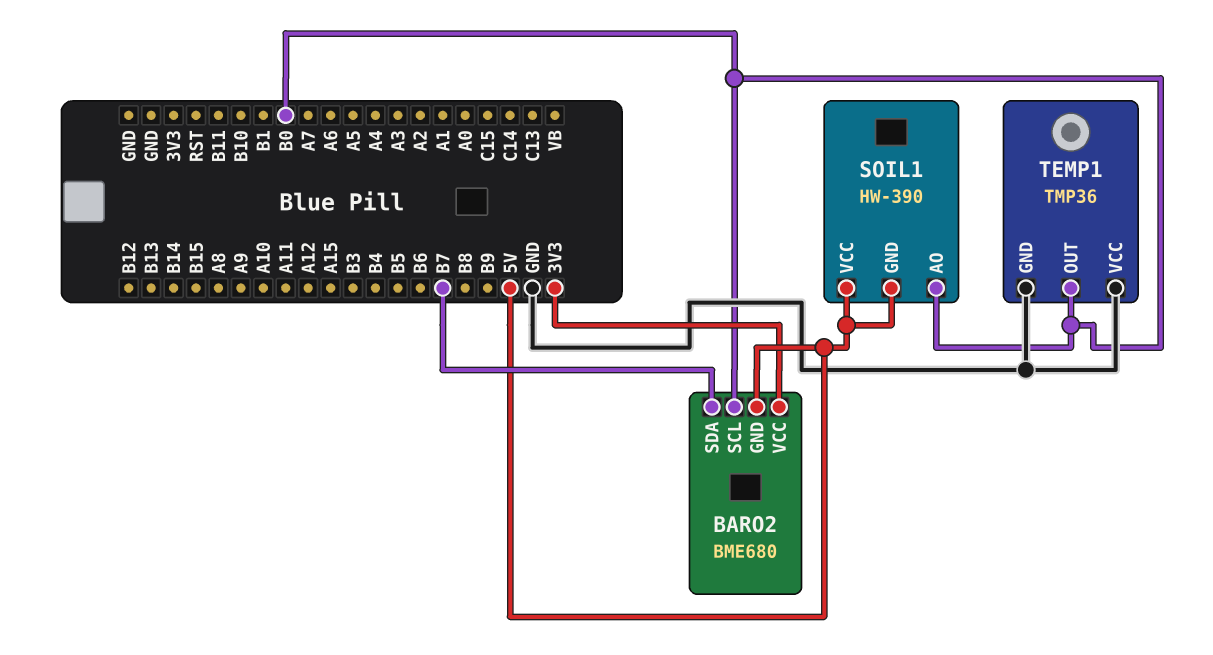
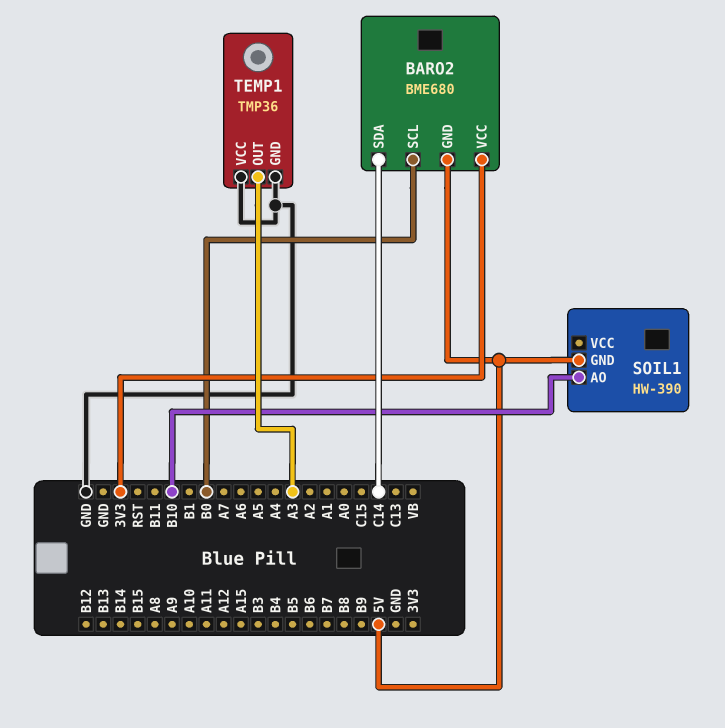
BARO2 pin SDA: B7 -> C14
SOIL1 pin AO: B0 -> B10
SOIL1 pin VCC: 5V -> none
TEMP1 pin OUT: B0 -> A3

